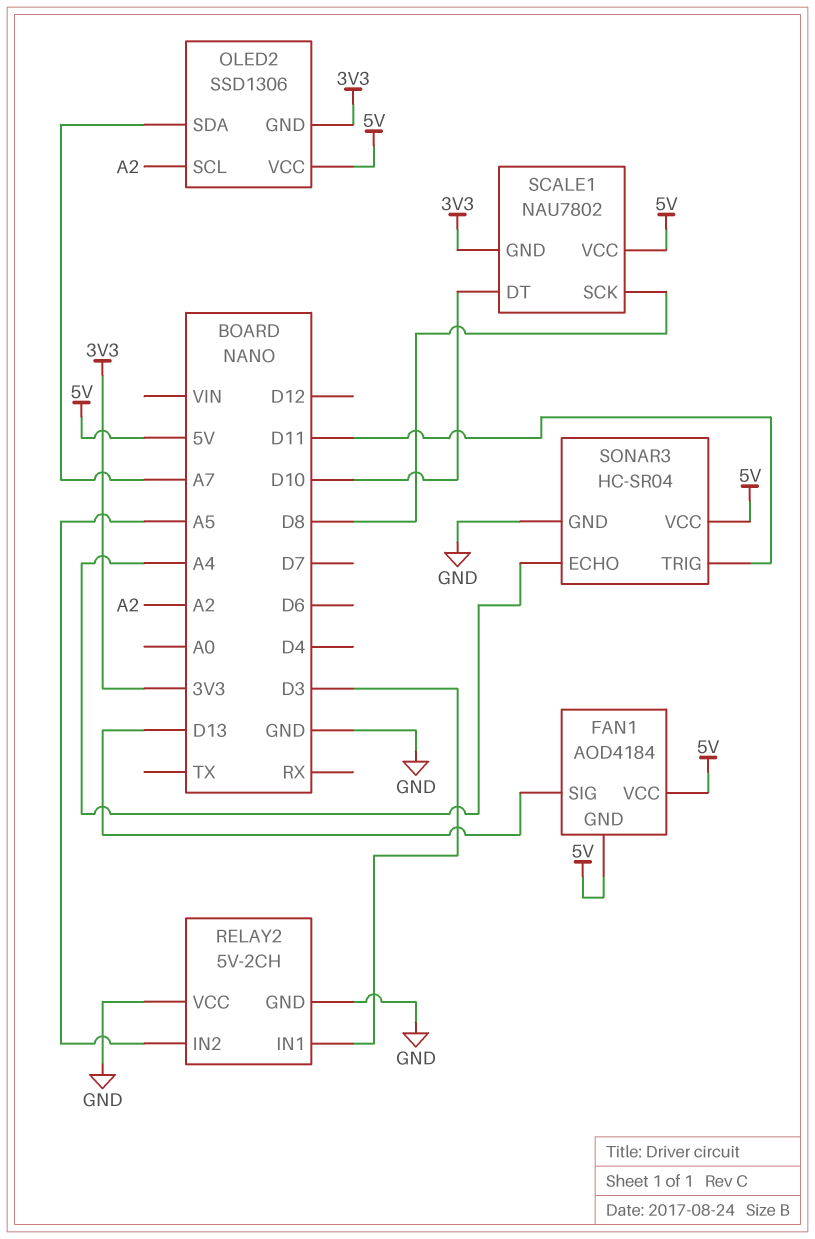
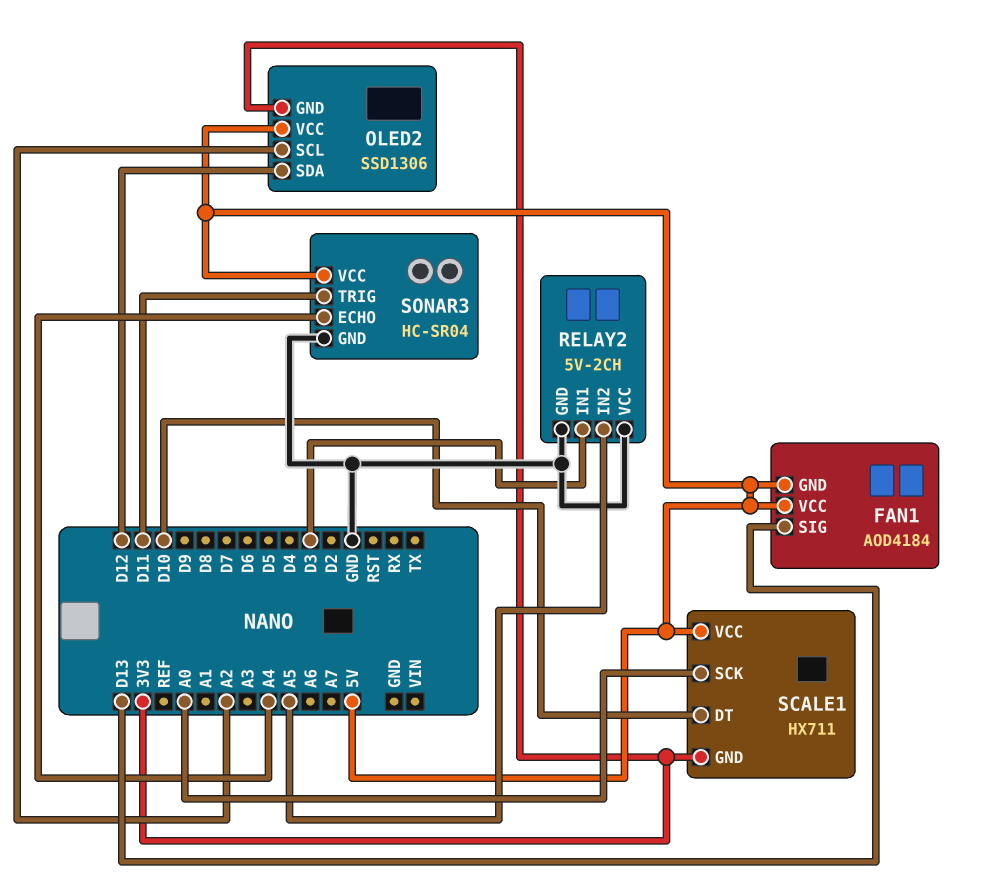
OLED2 pin SDA: A7 -> D12
SCALE1: NAU7802 -> HX711
SCALE1 pin SCK: D8 -> A0

